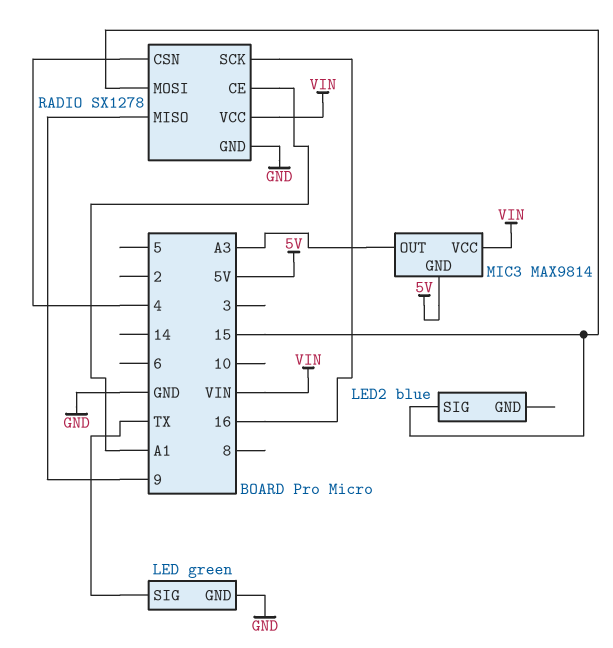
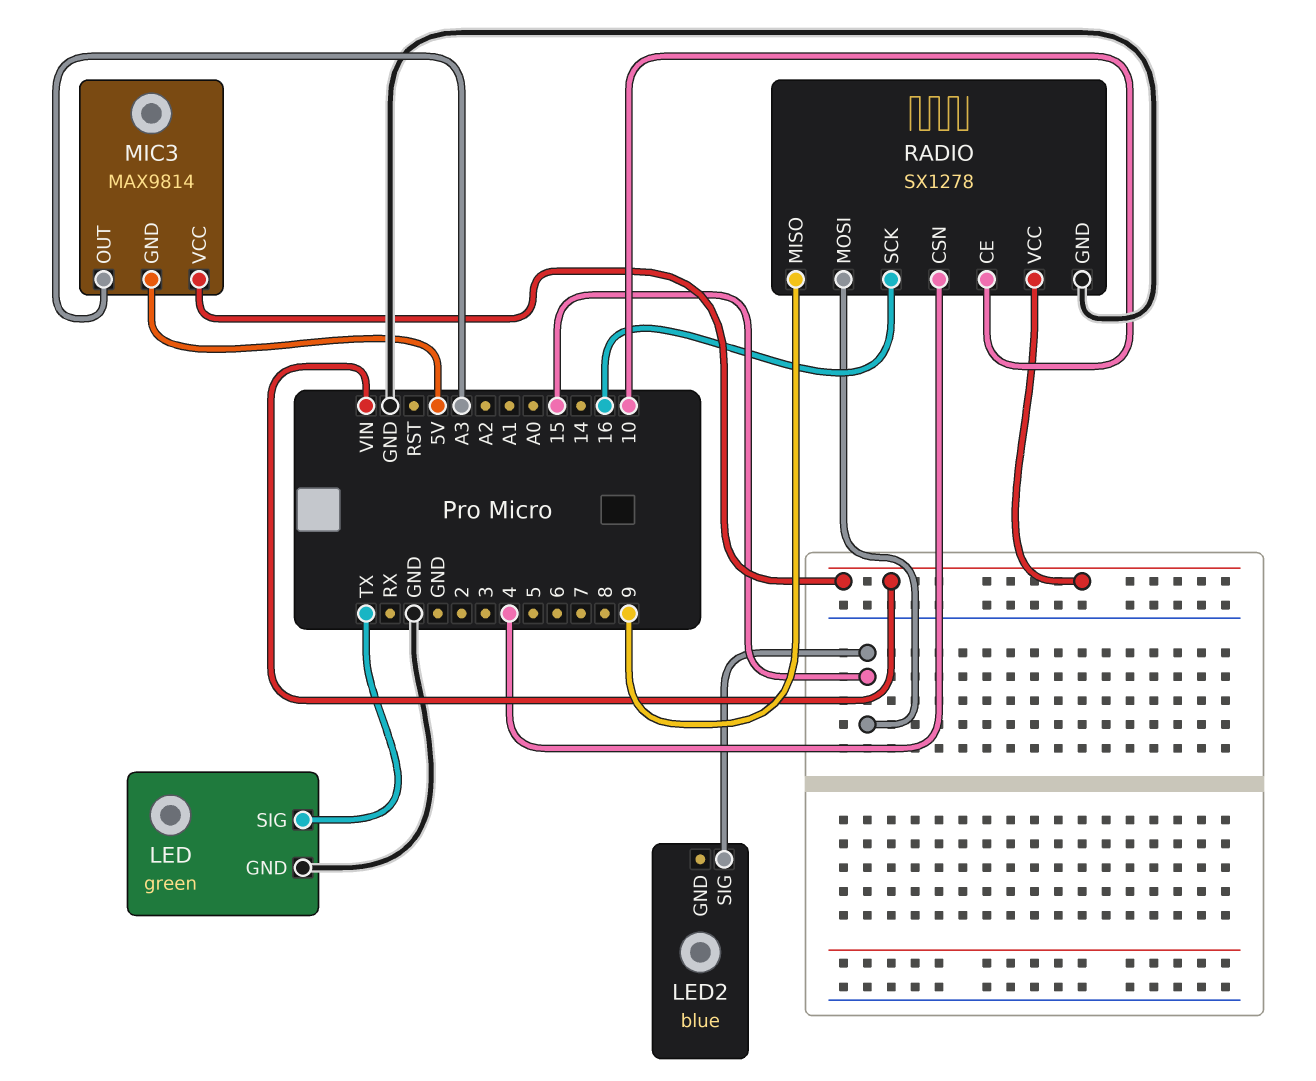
RADIO pin CE: A1 -> 10

